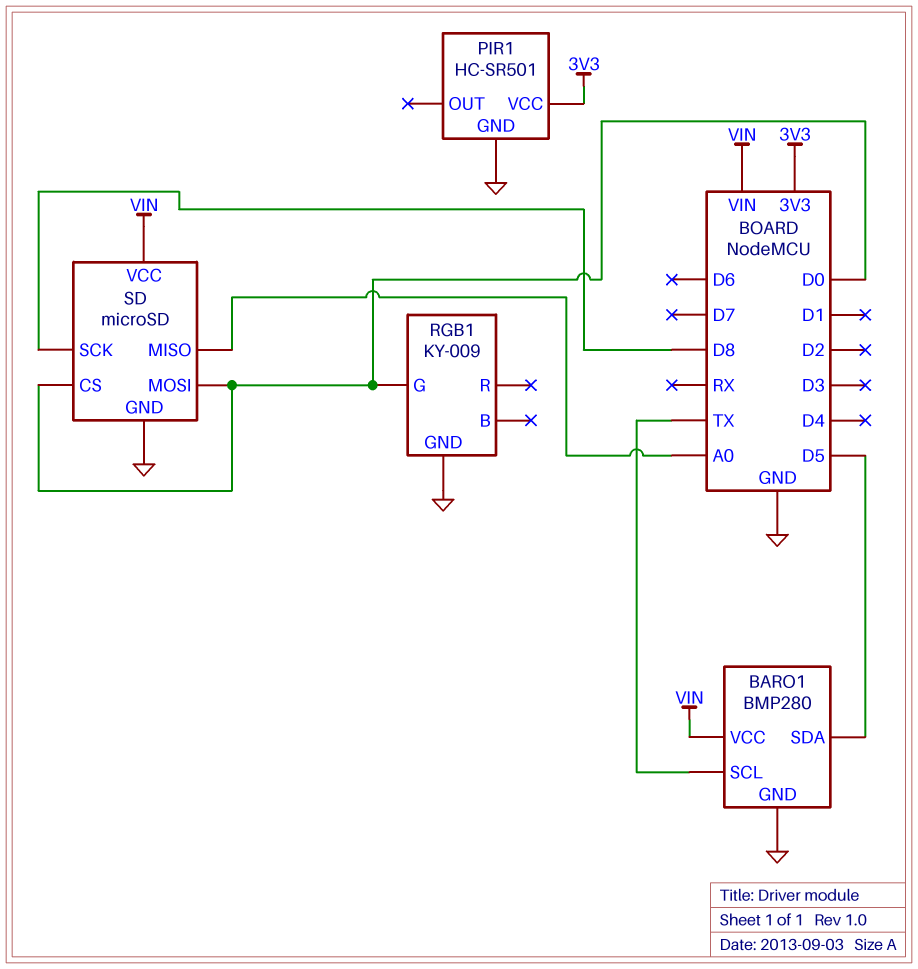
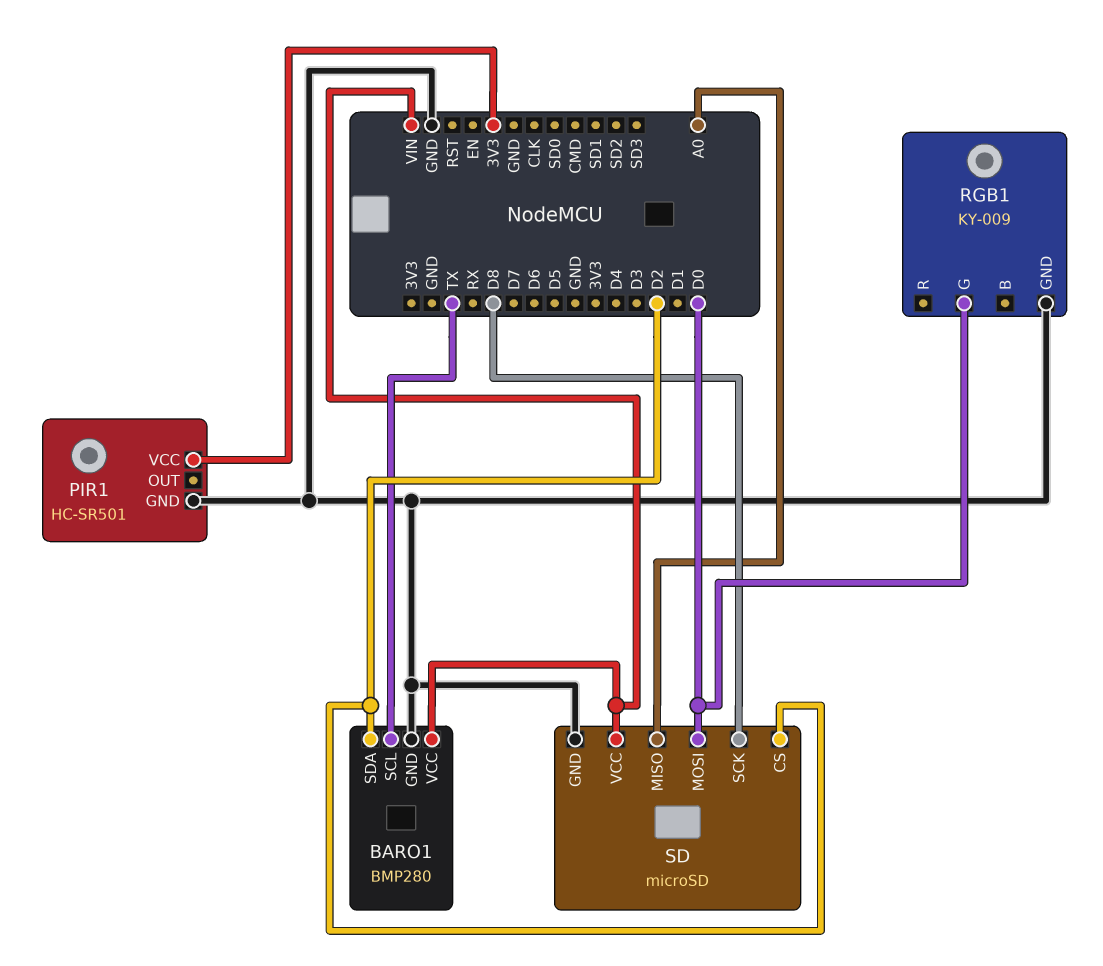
BARO1 pin SDA: D5 -> D2
SD pin CS: D0 -> D2

